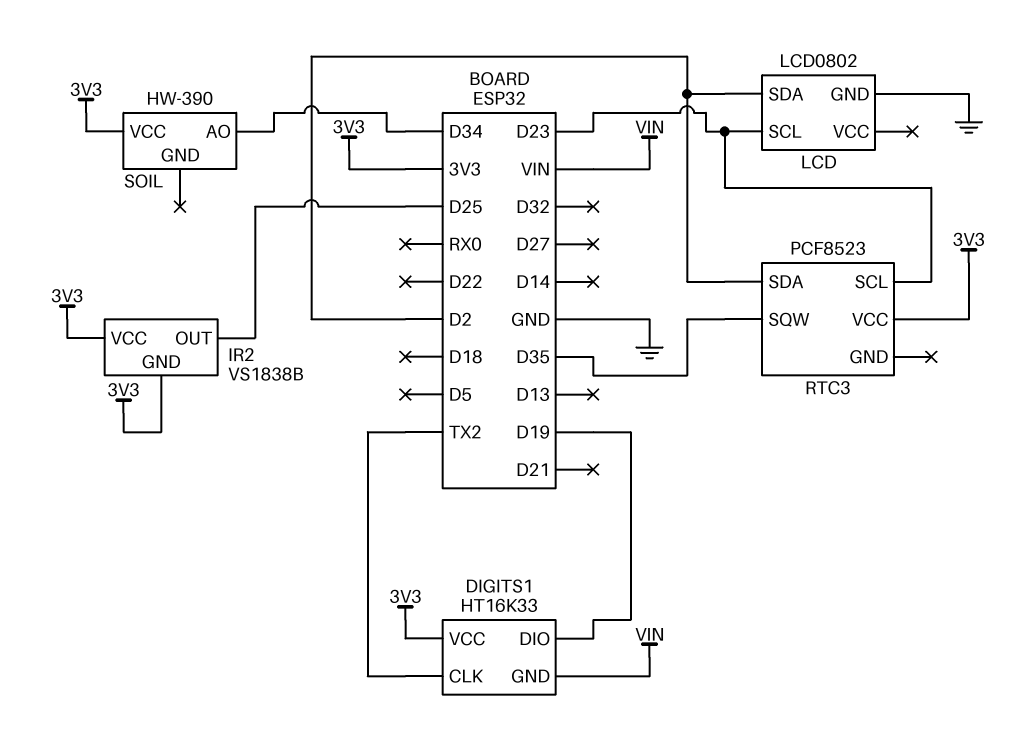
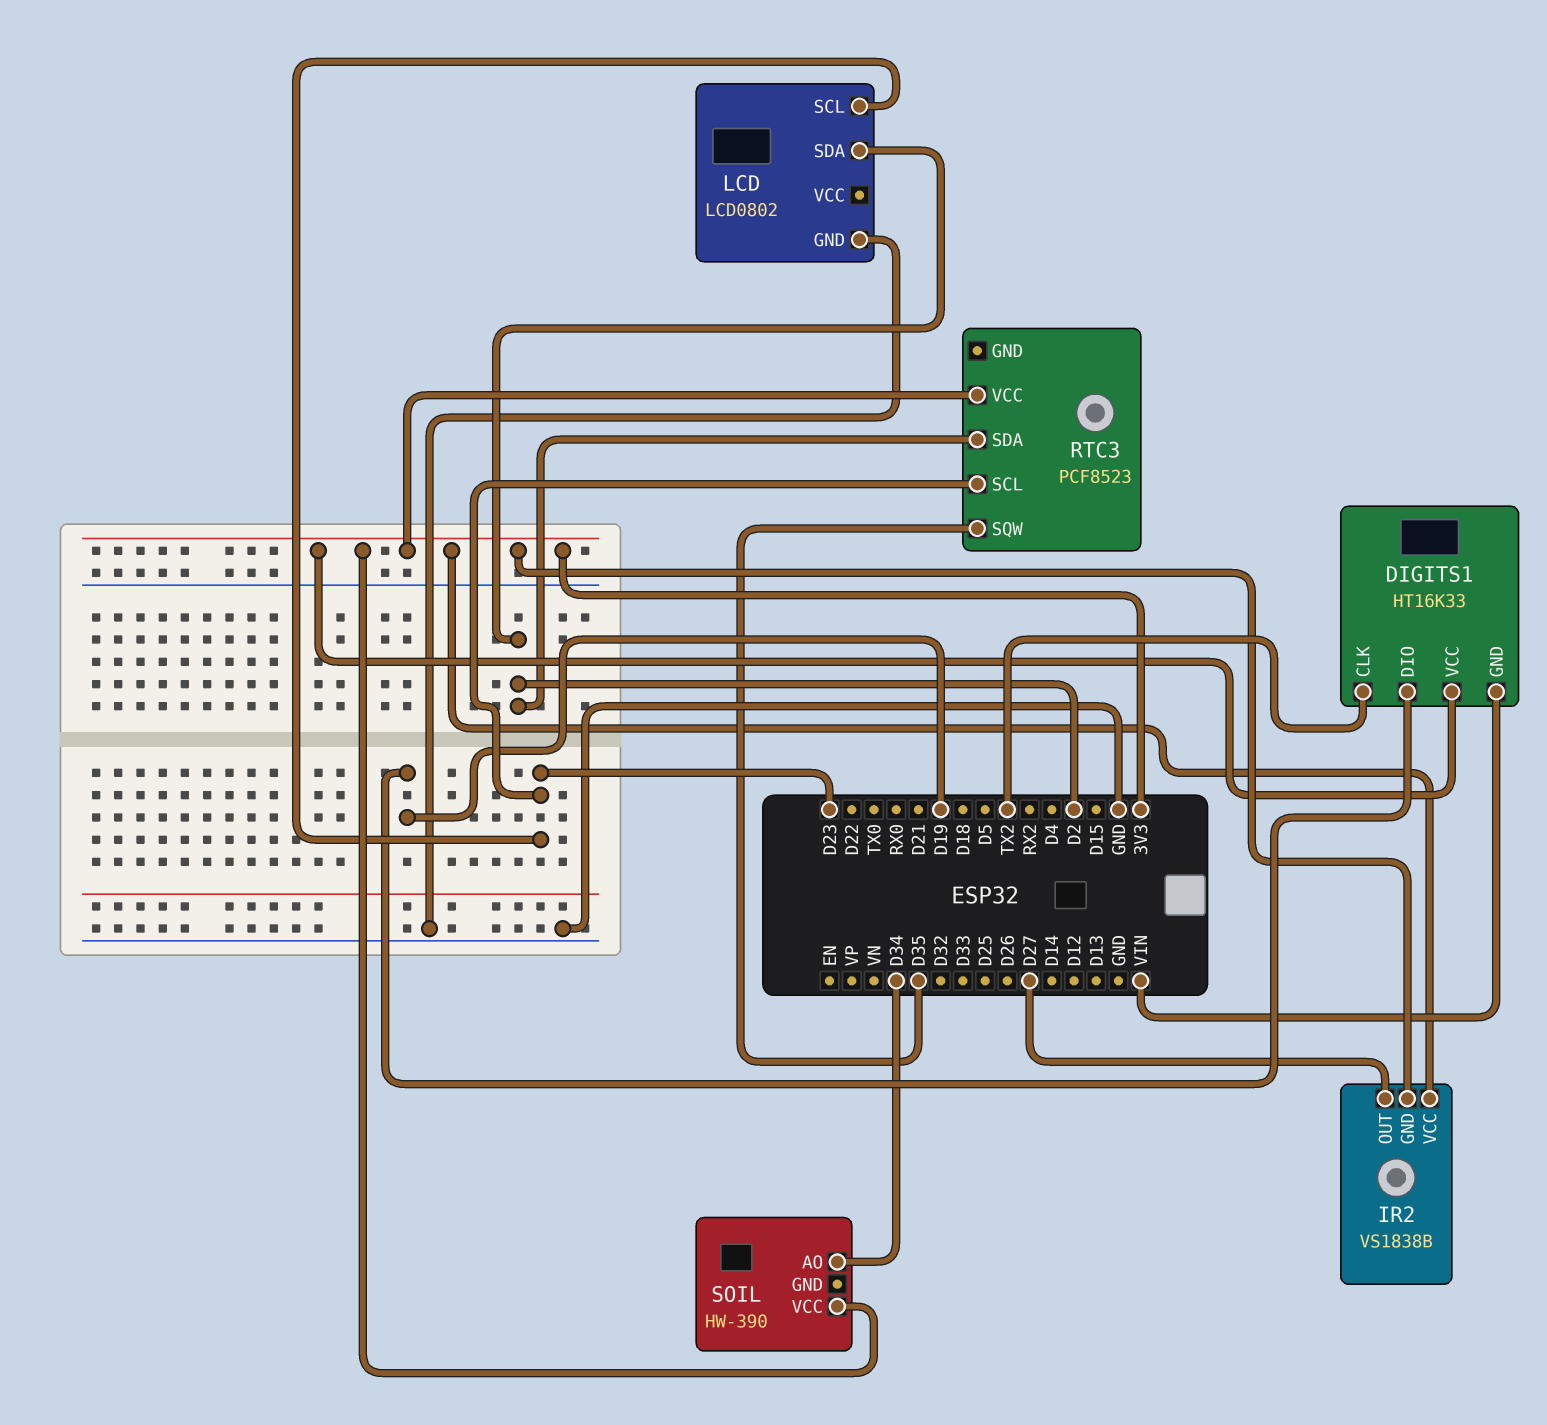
IR2 pin OUT: D25 -> D27

